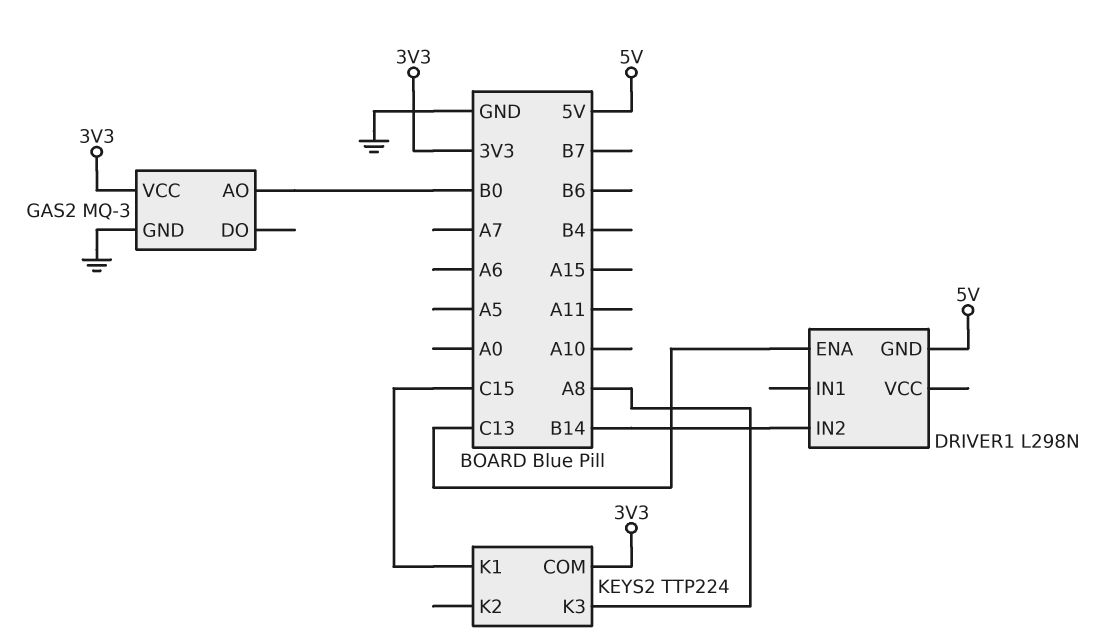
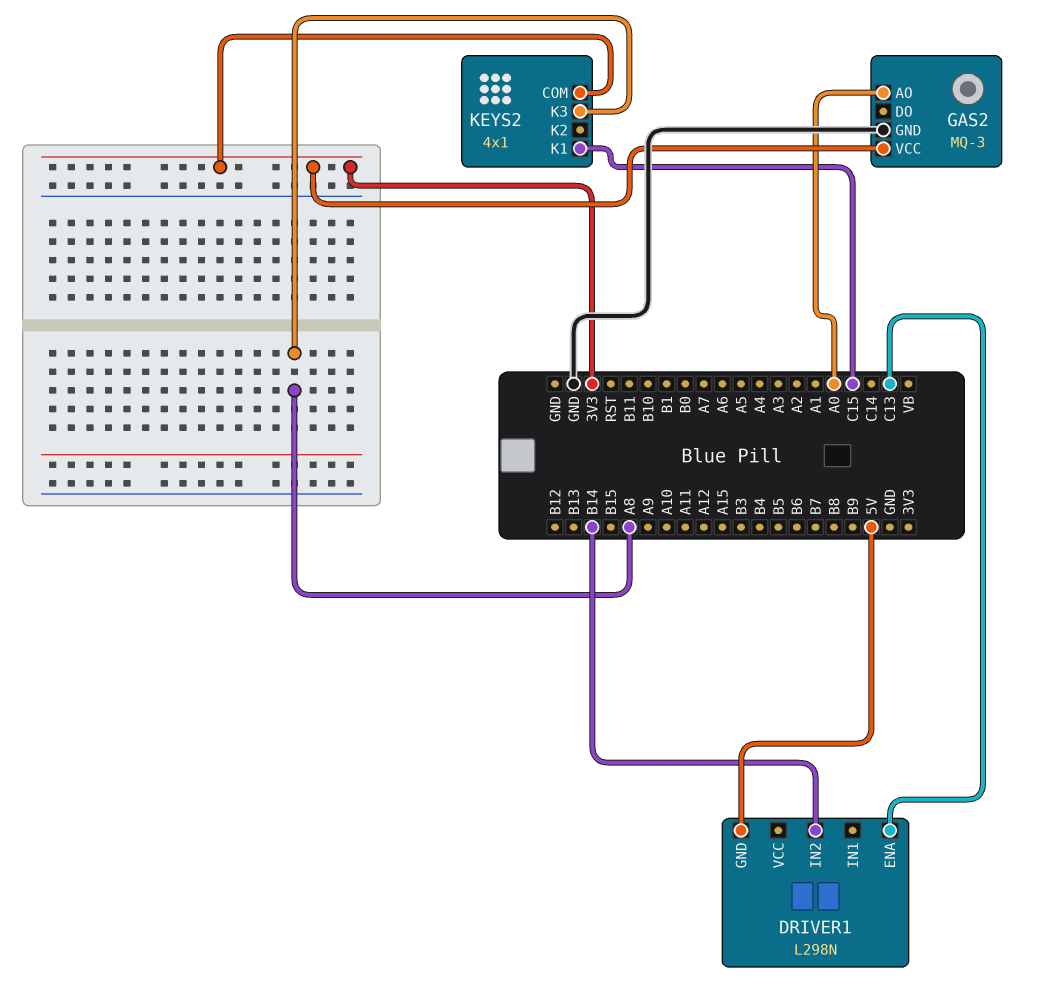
GAS2 pin AO: B0 -> A0
KEYS2: TTP224 -> 4x1

